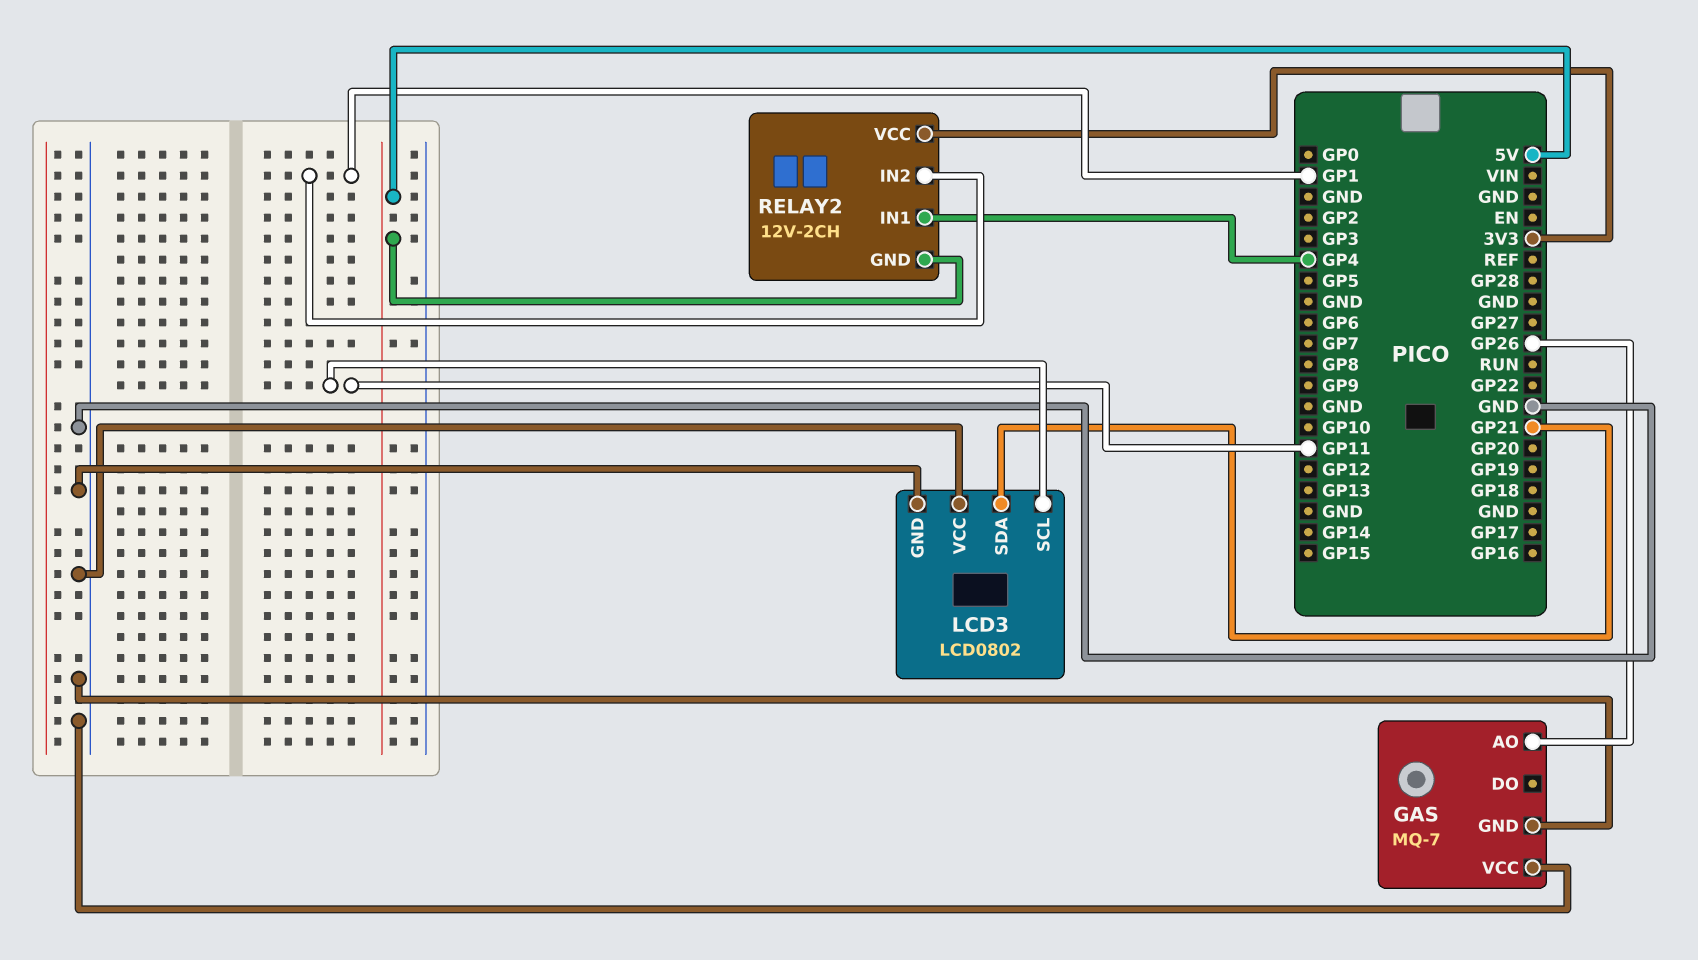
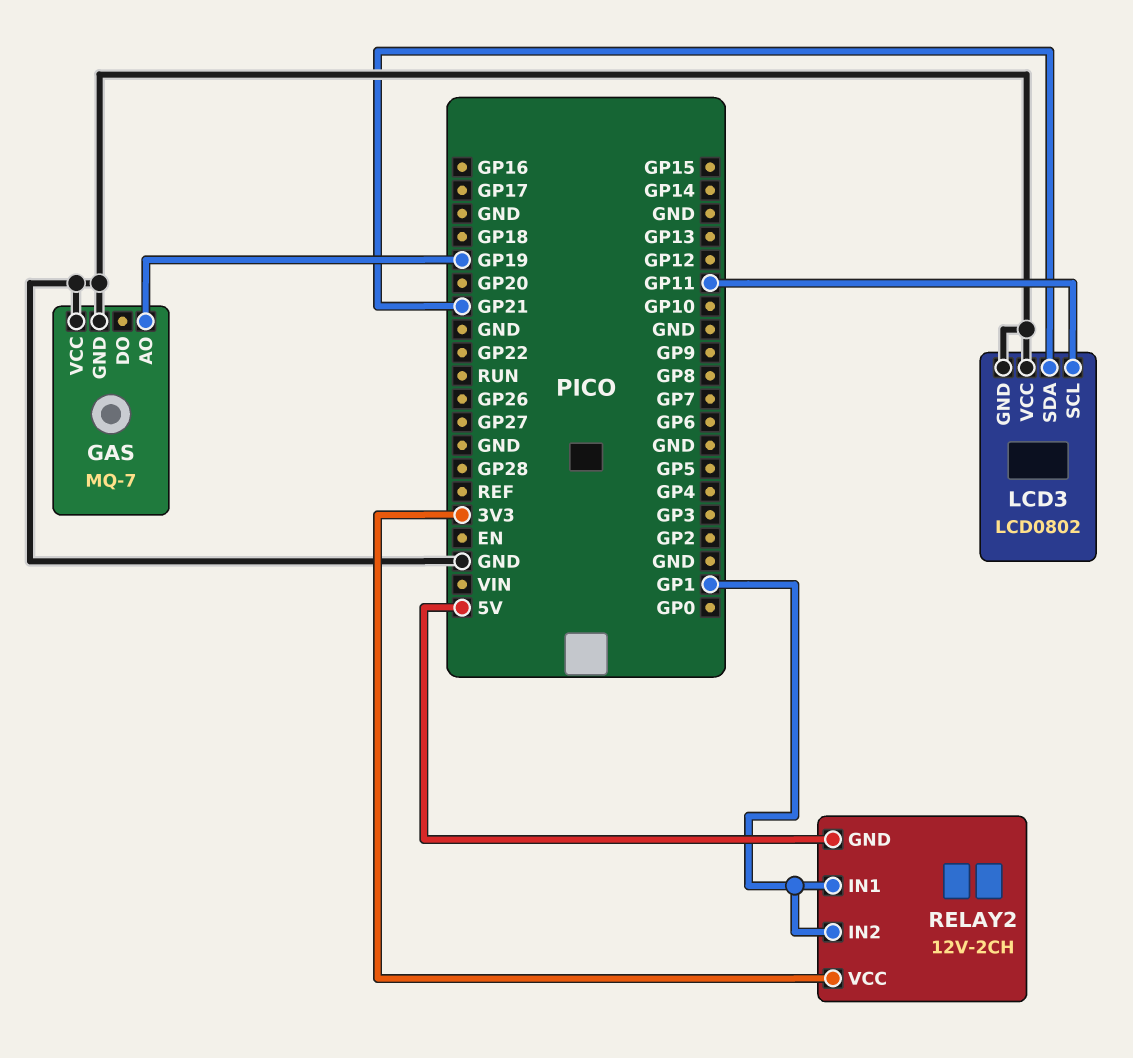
GAS pin AO: GP26 -> GP19
RELAY2 pin IN1: GP4 -> GP1

